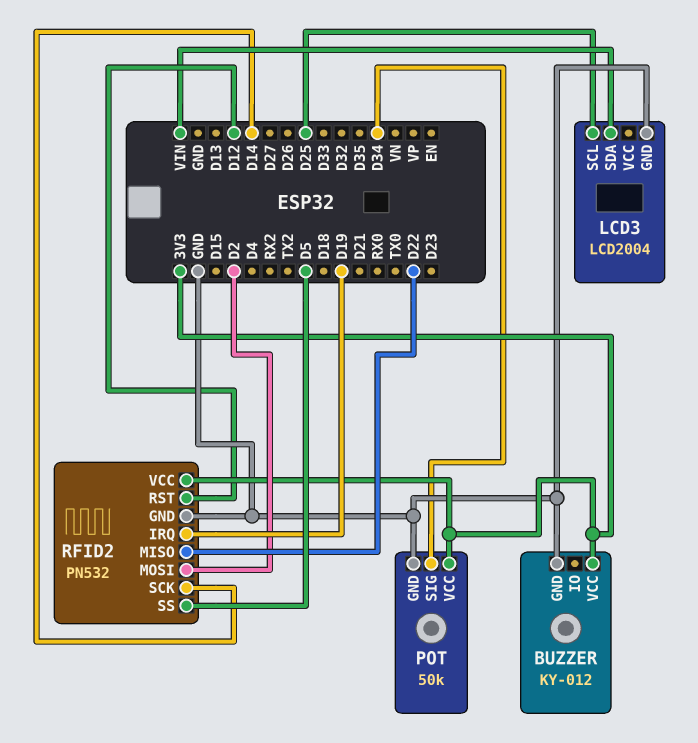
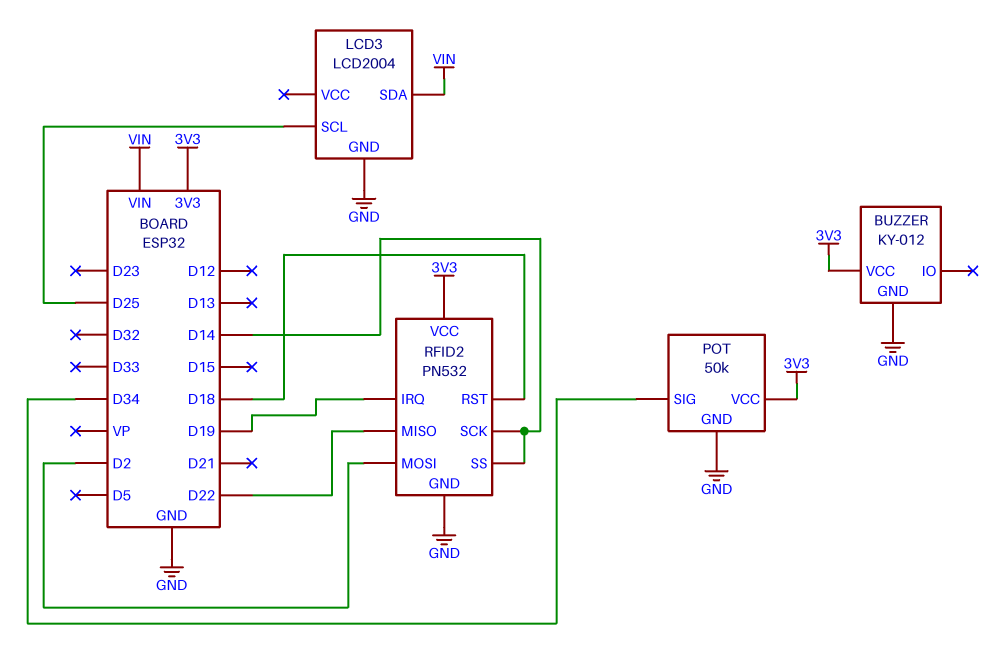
RFID2 pin RST: D12 -> D18
RFID2 pin SS: D5 -> D14

